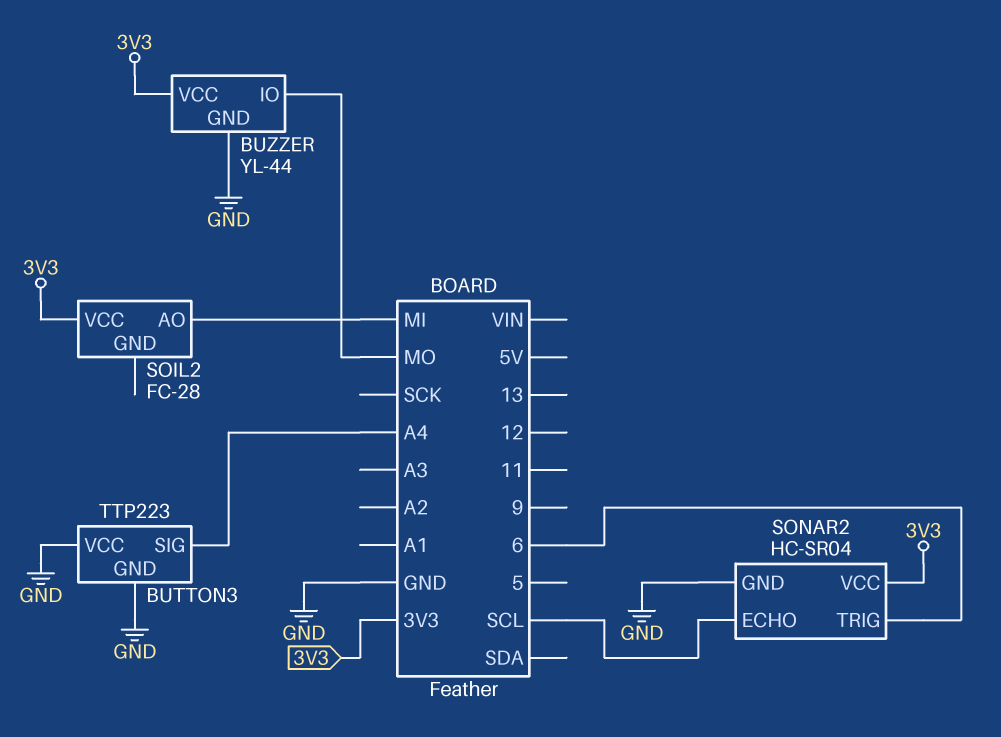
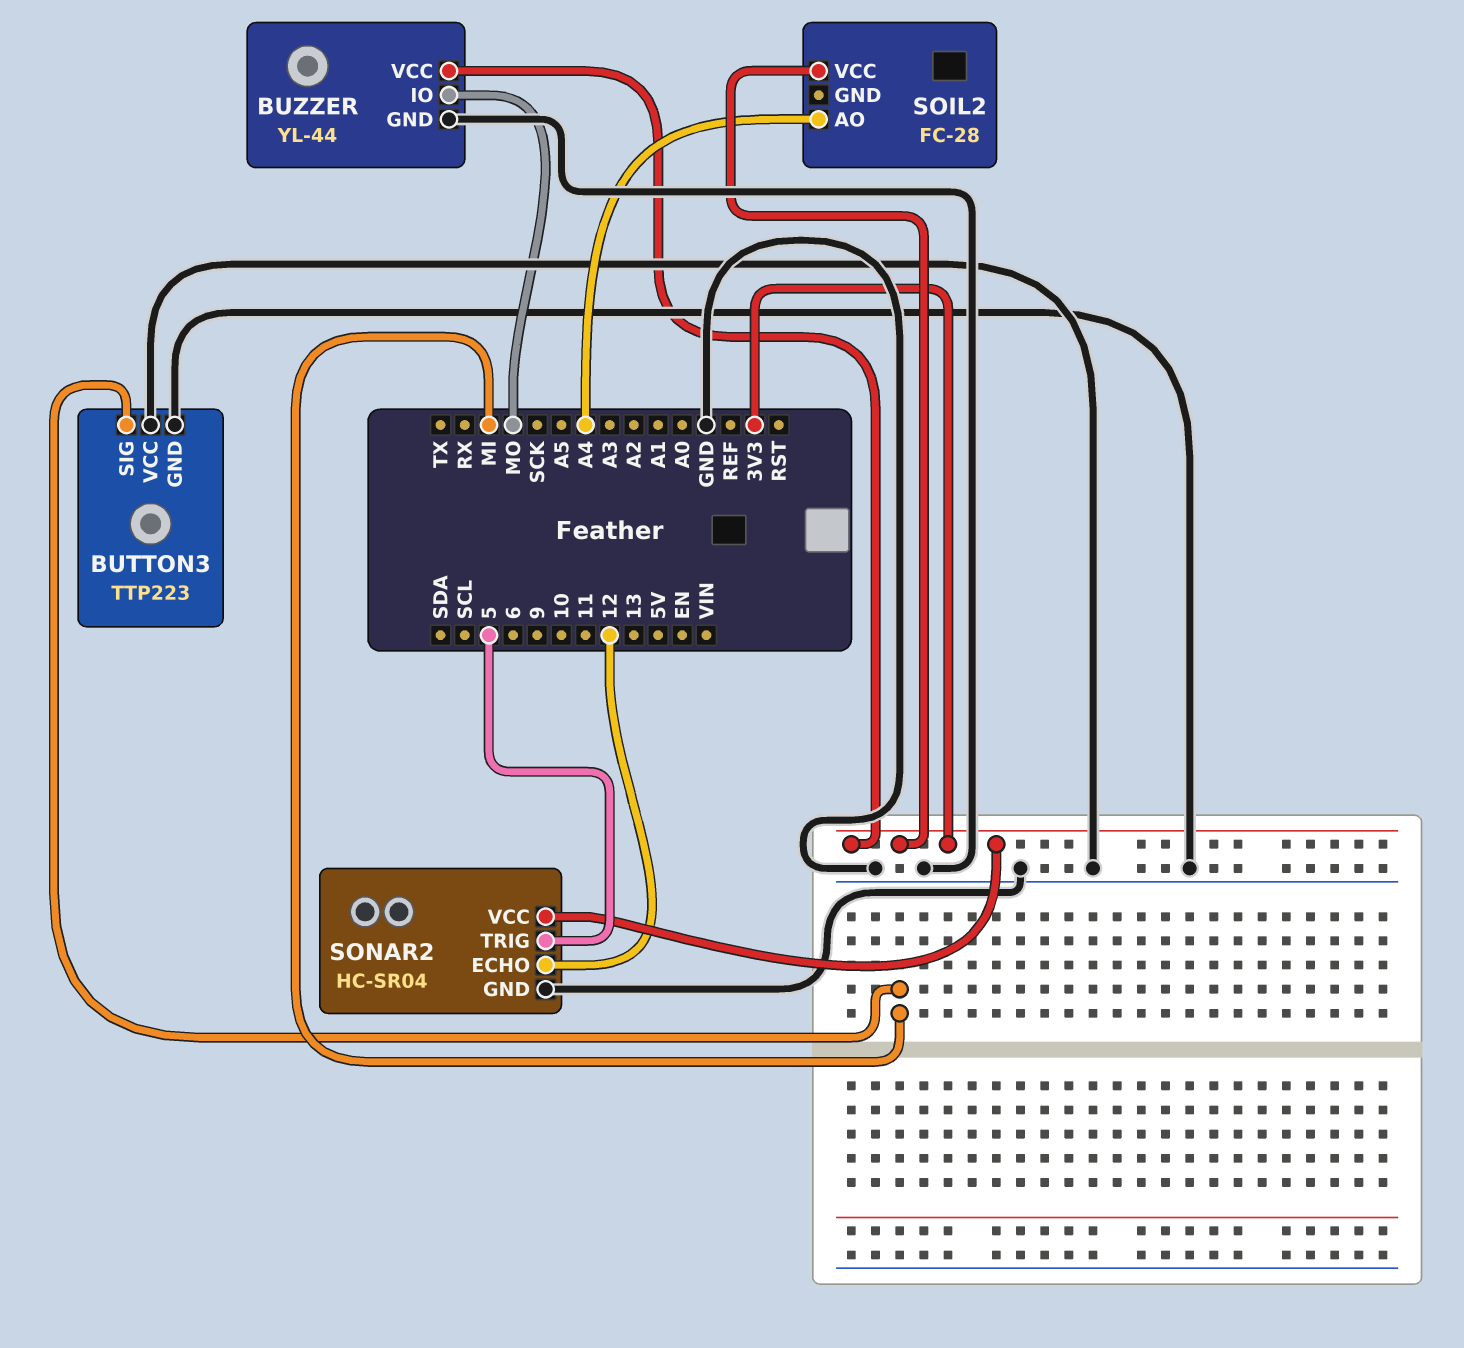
BUTTON3 pin SIG: A4 -> MI
SOIL2 pin AO: MI -> A4
SONAR2 pin ECHO: SCL -> 12
SONAR2 pin TRIG: 6 -> 5

